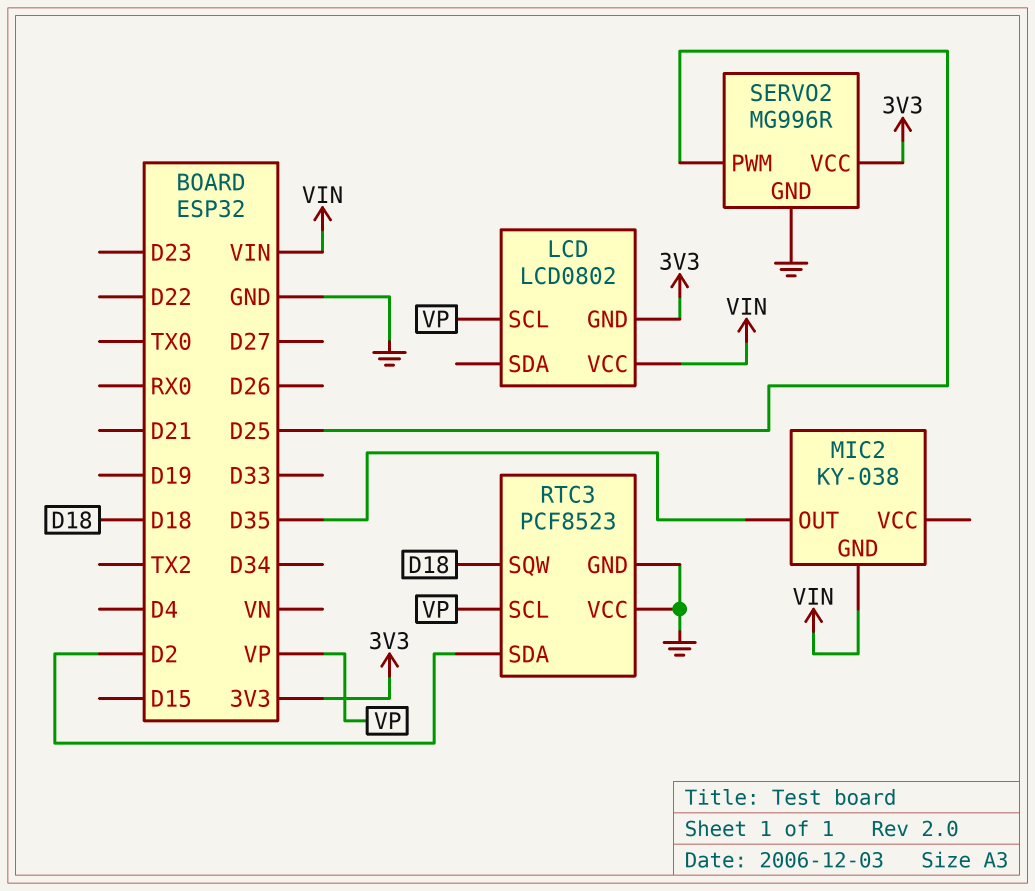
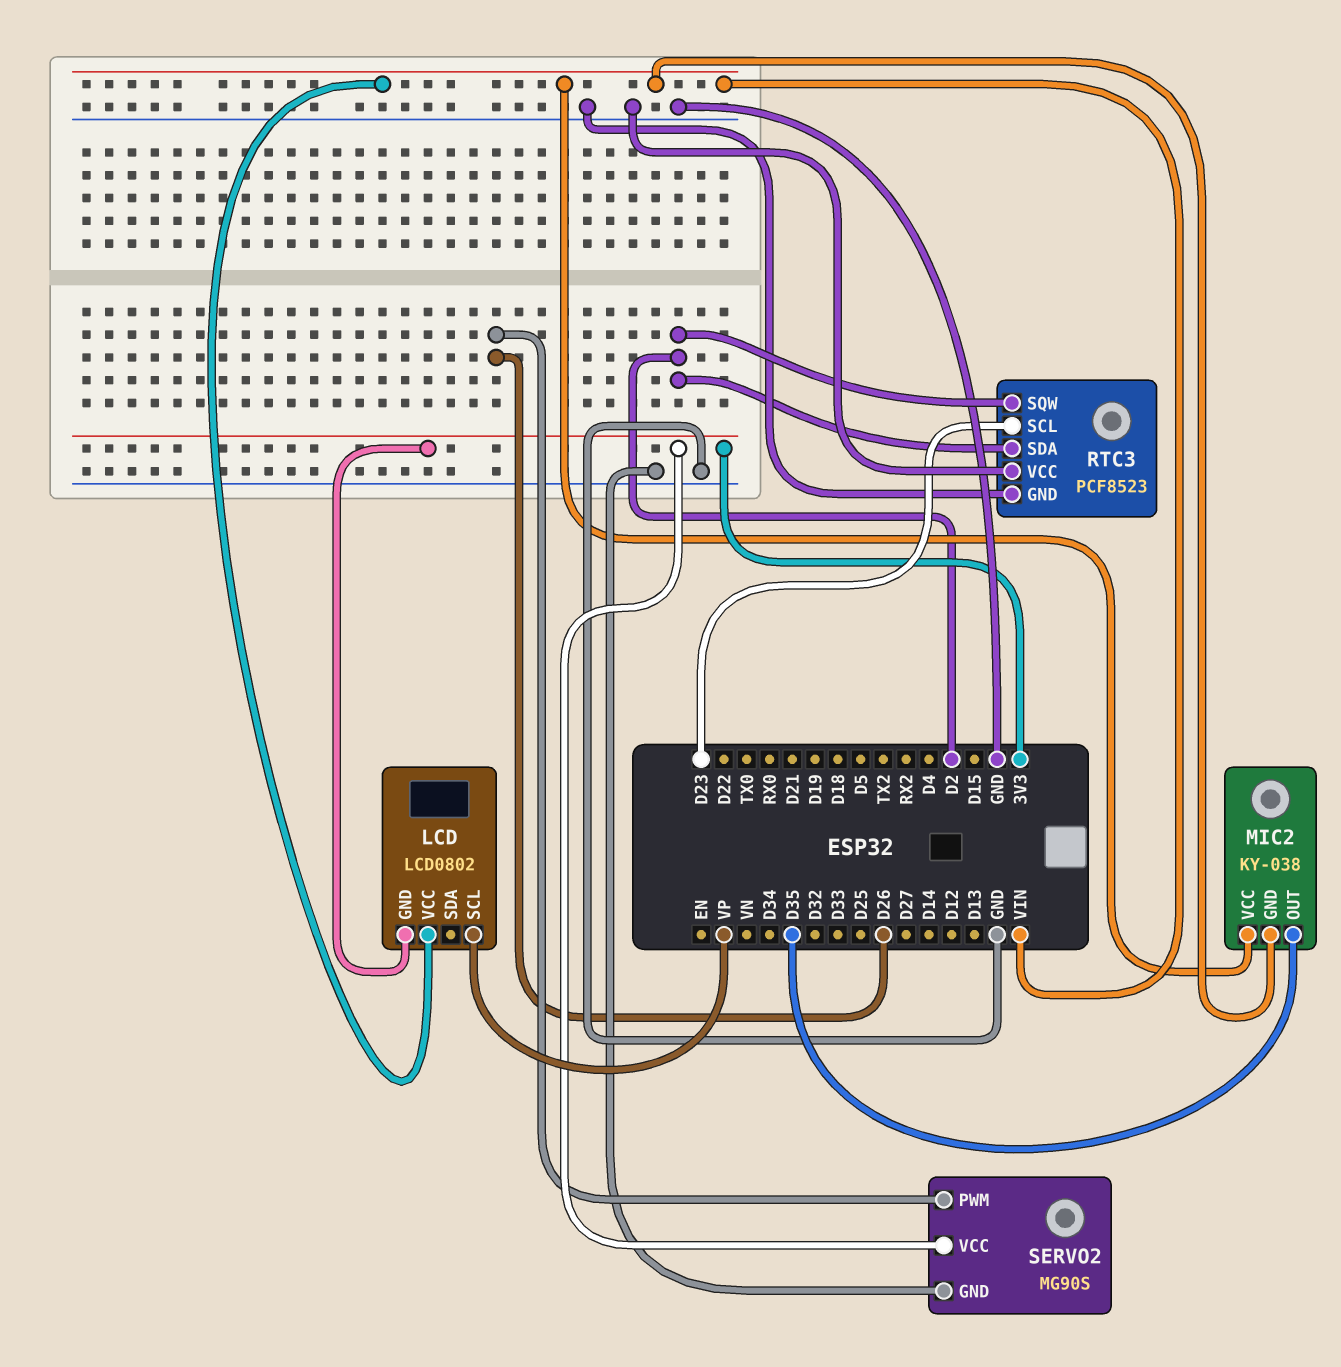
MIC2 pin VCC: none -> VIN
RTC3 pin SCL: VP -> D23
RTC3 pin SQW: D18 -> D2
SERVO2: MG996R -> MG90S
SERVO2 pin PWM: D25 -> D26

